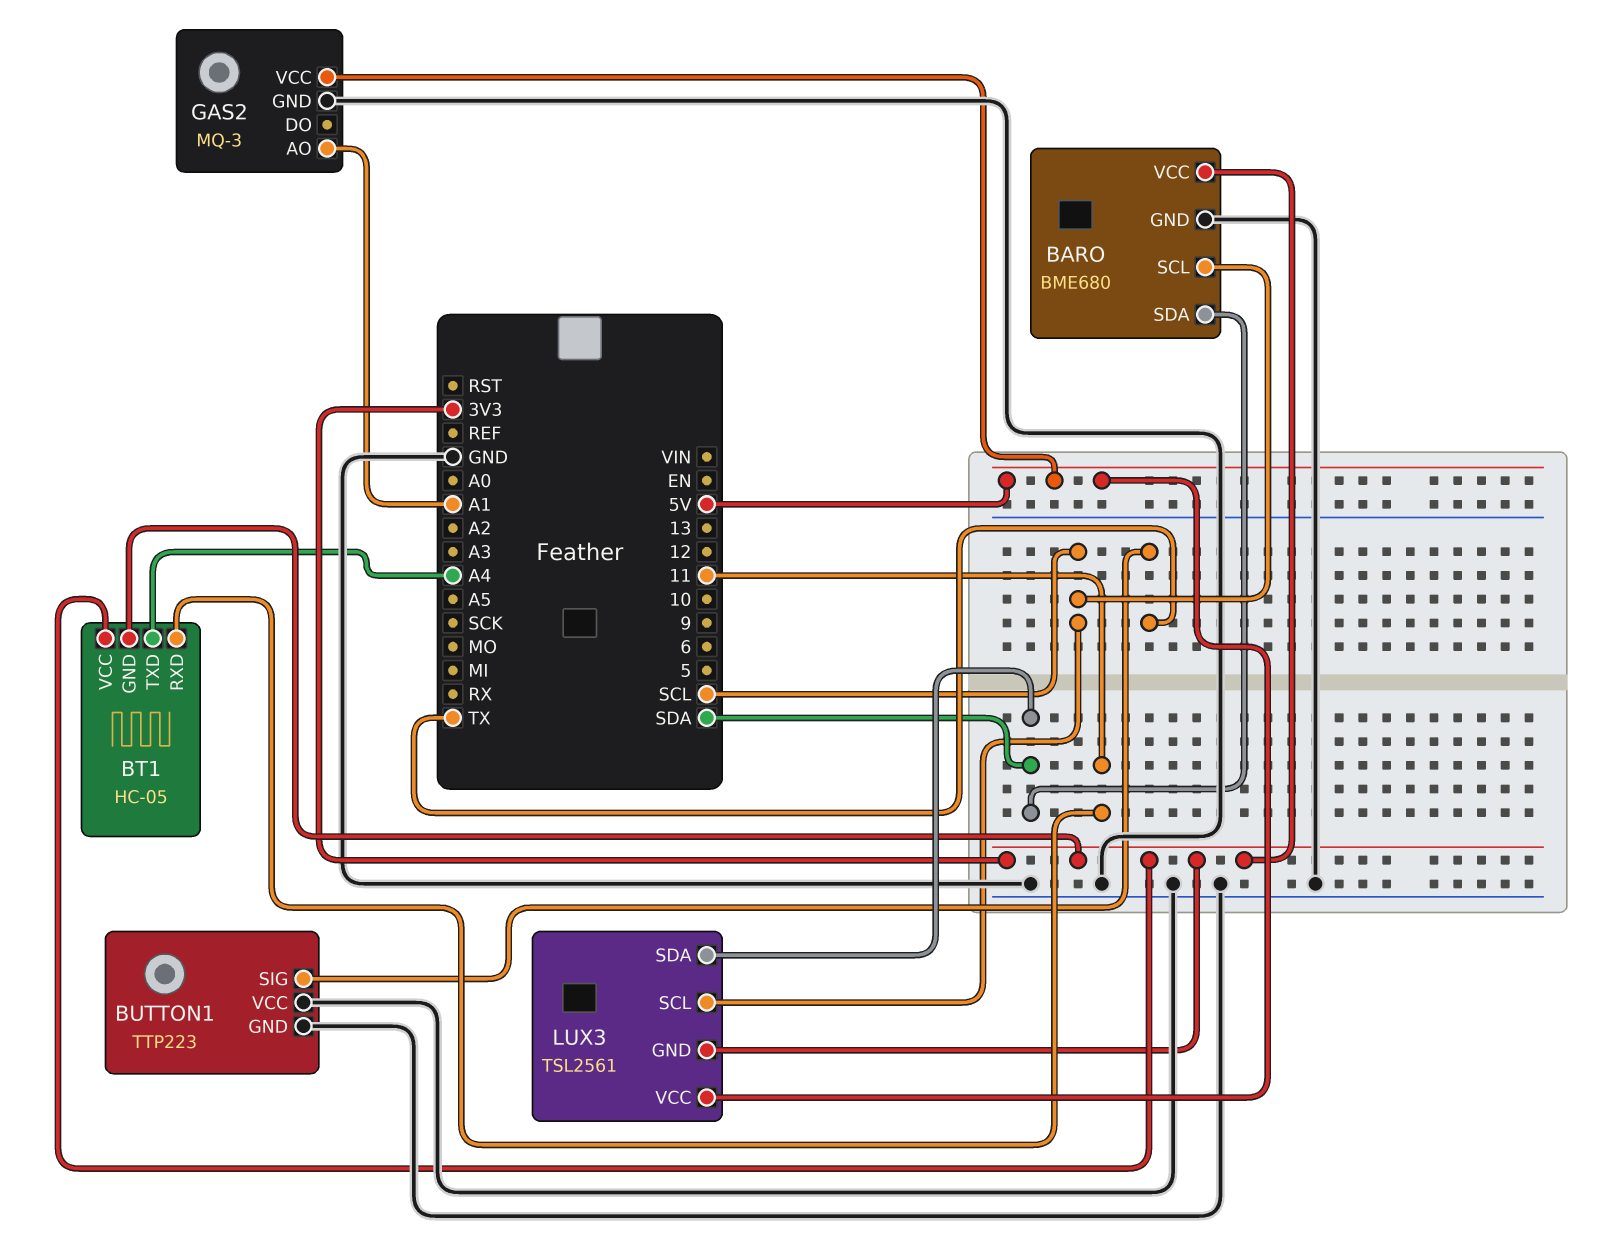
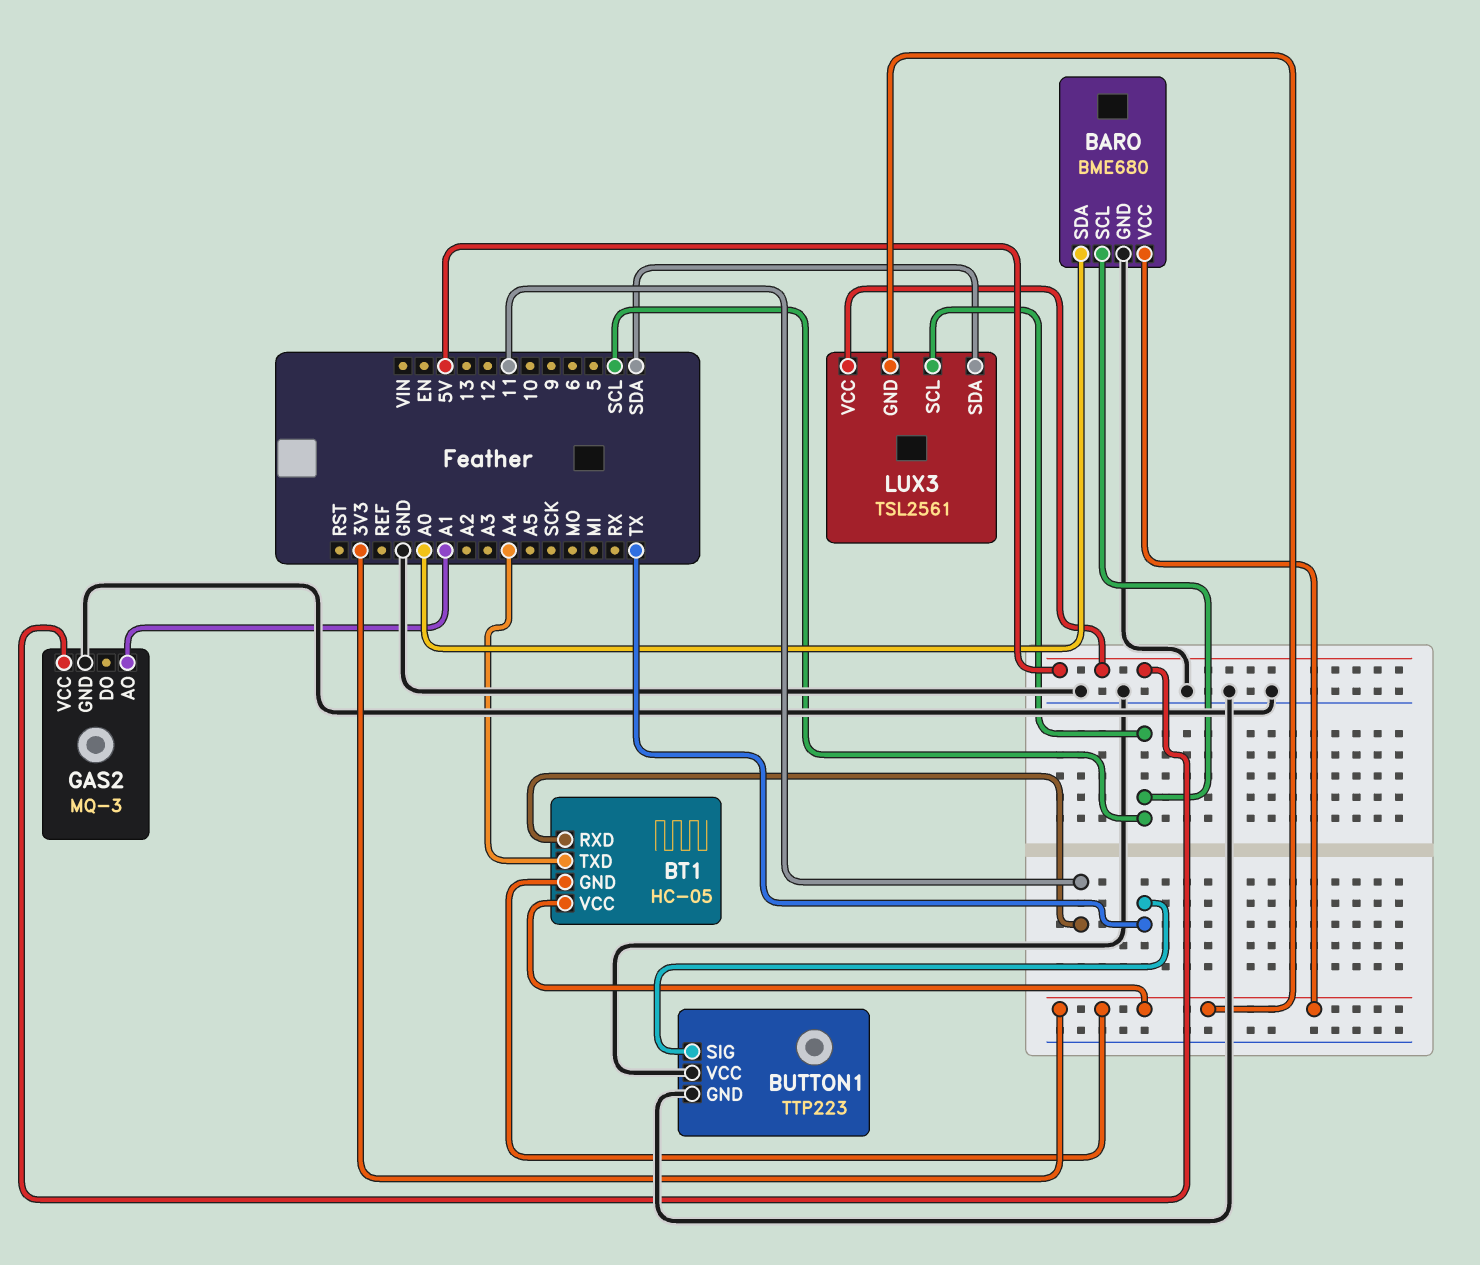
BARO pin SDA: SDA -> A0

